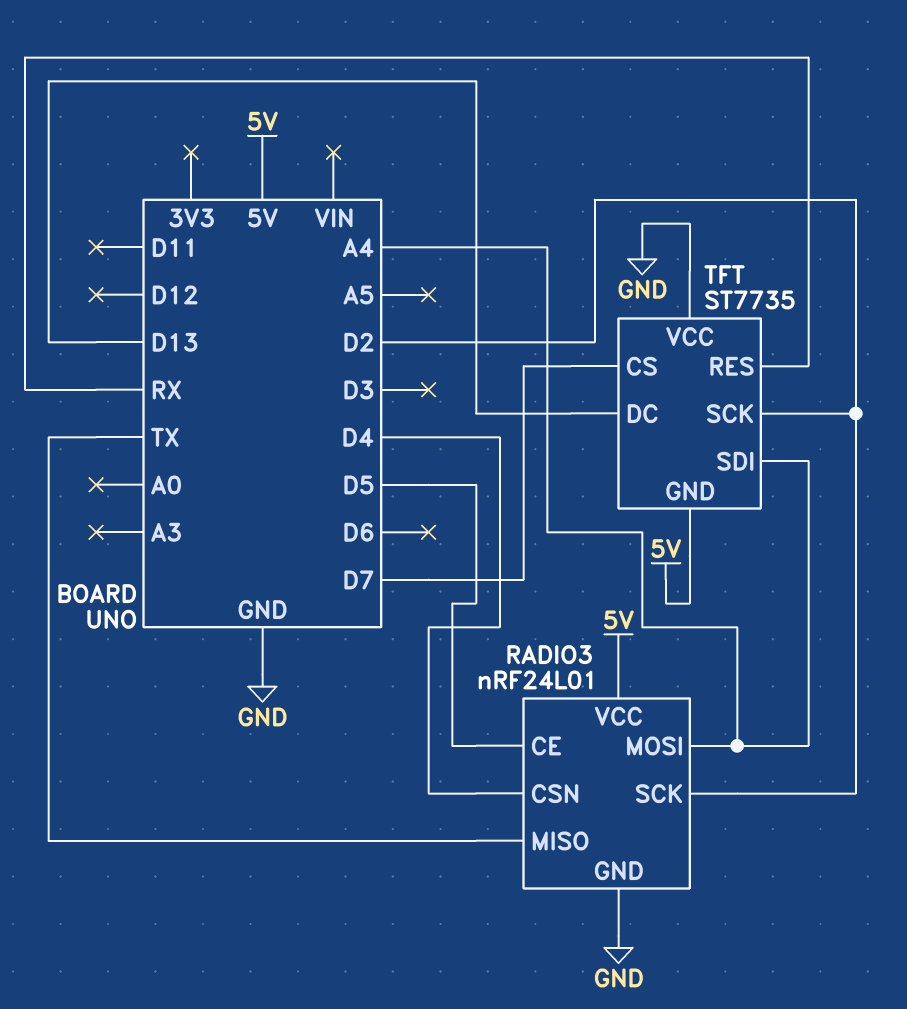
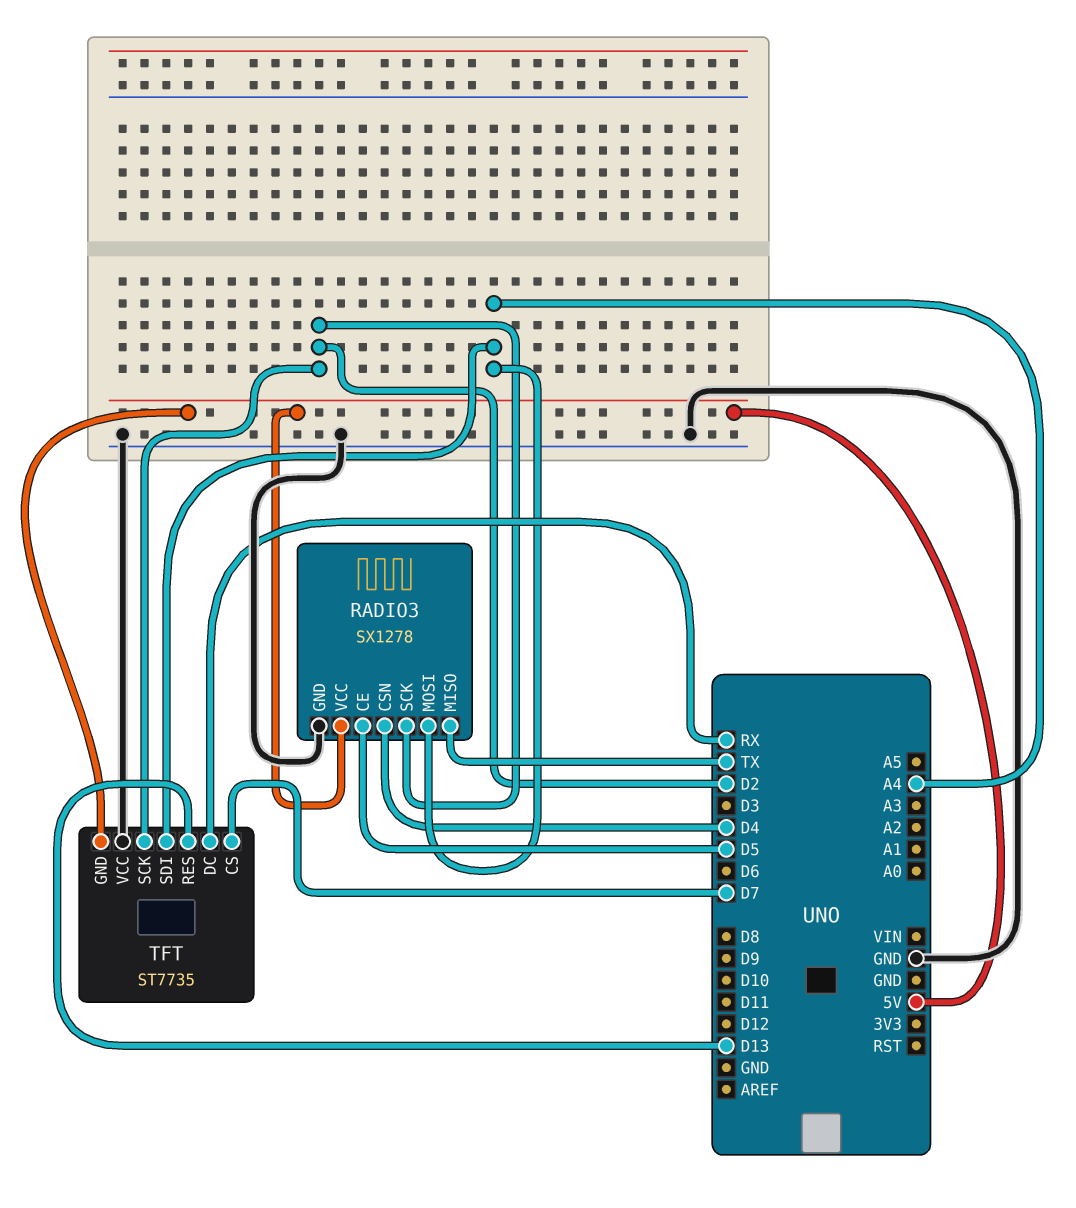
RADIO3: nRF24L01 -> SX1278
TFT pin DC: D13 -> RX
TFT pin RES: RX -> D13

